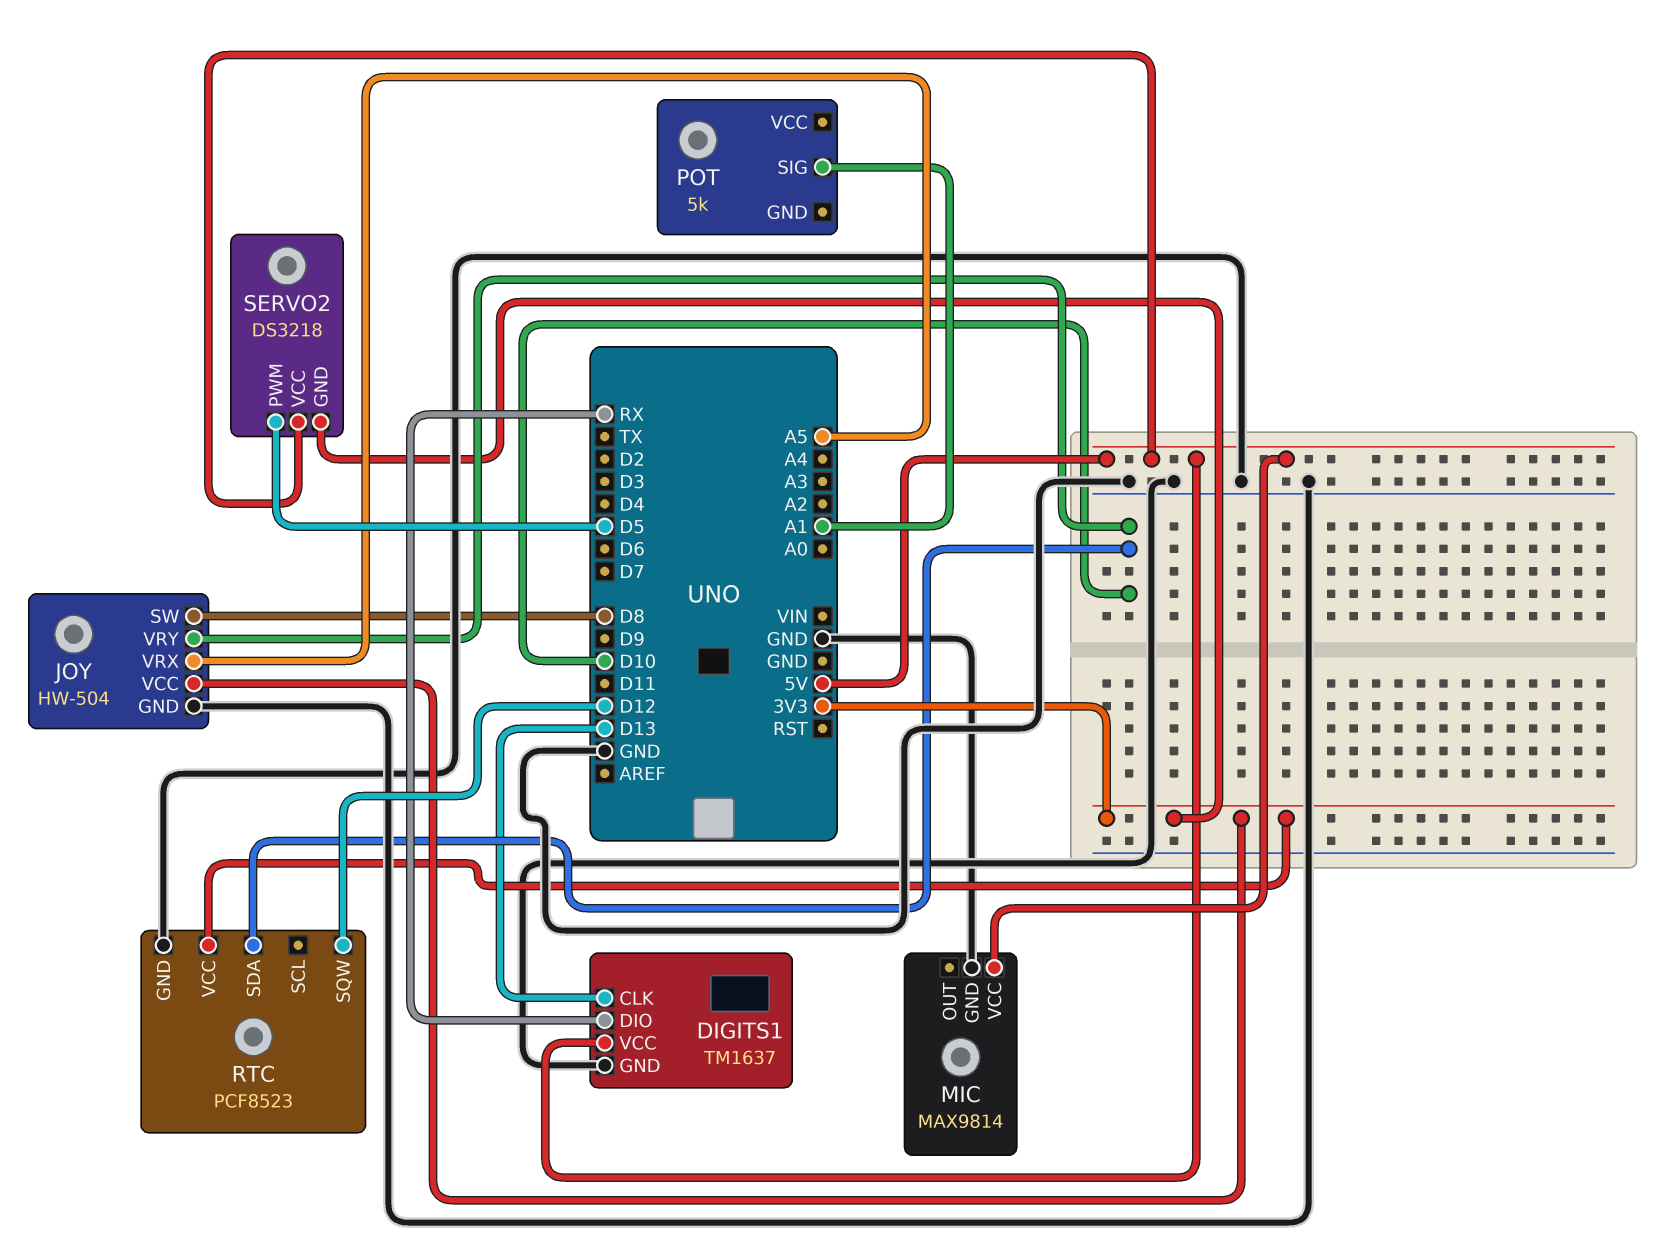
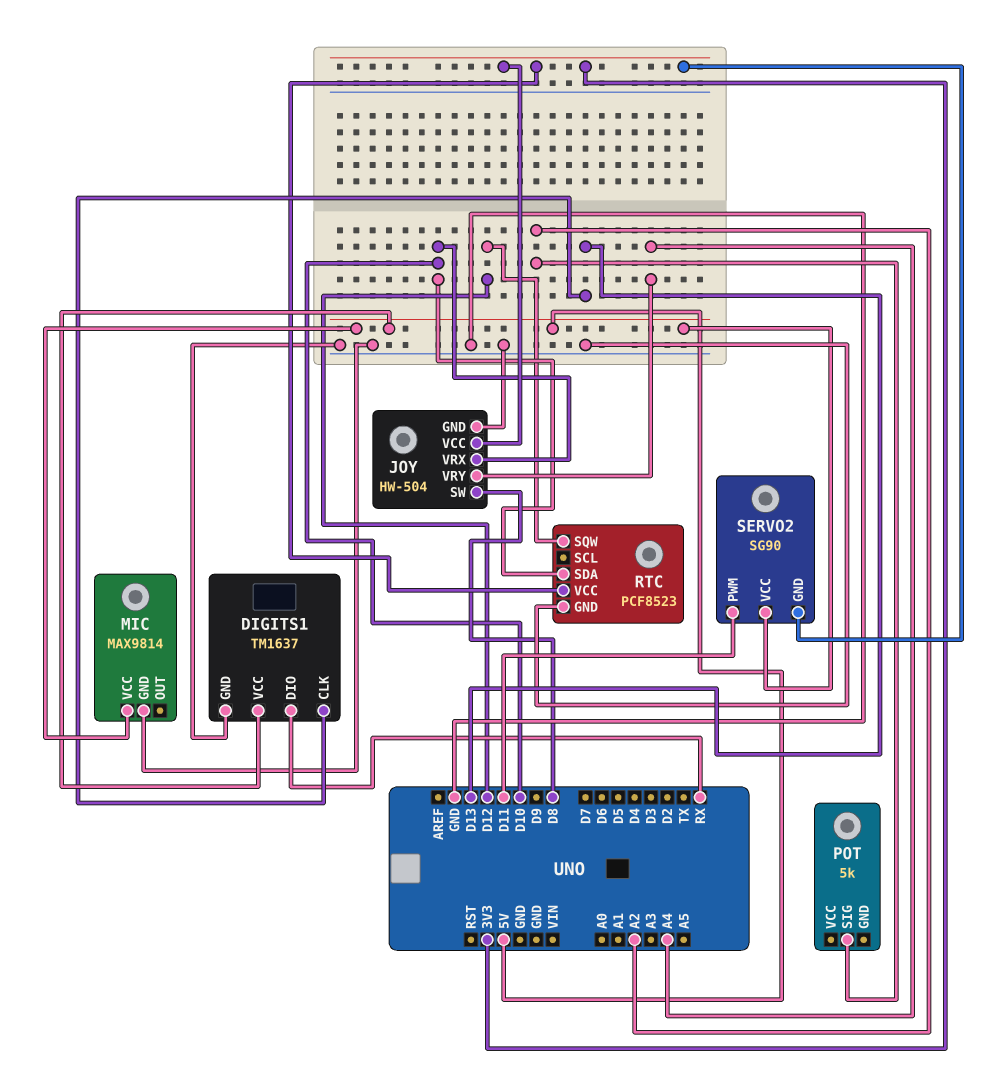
JOY pin VRX: A5 -> D10
JOY pin VRY: D10 -> A4
POT pin SIG: A1 -> A2
SERVO2: DS3218 -> SG90
SERVO2 pin PWM: D5 -> D11

